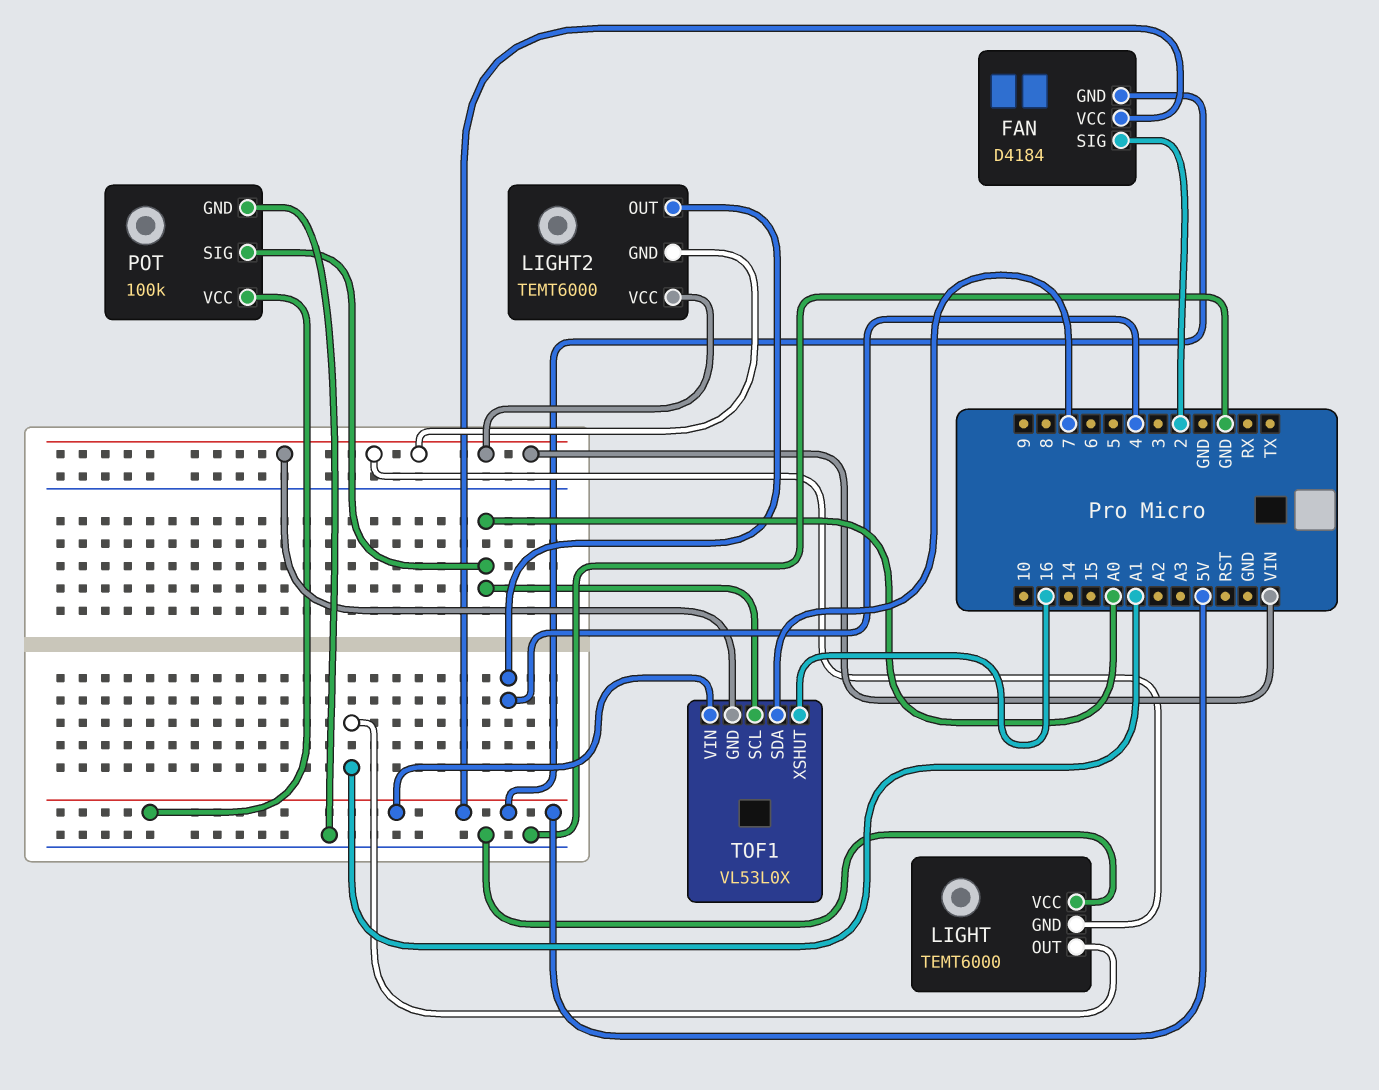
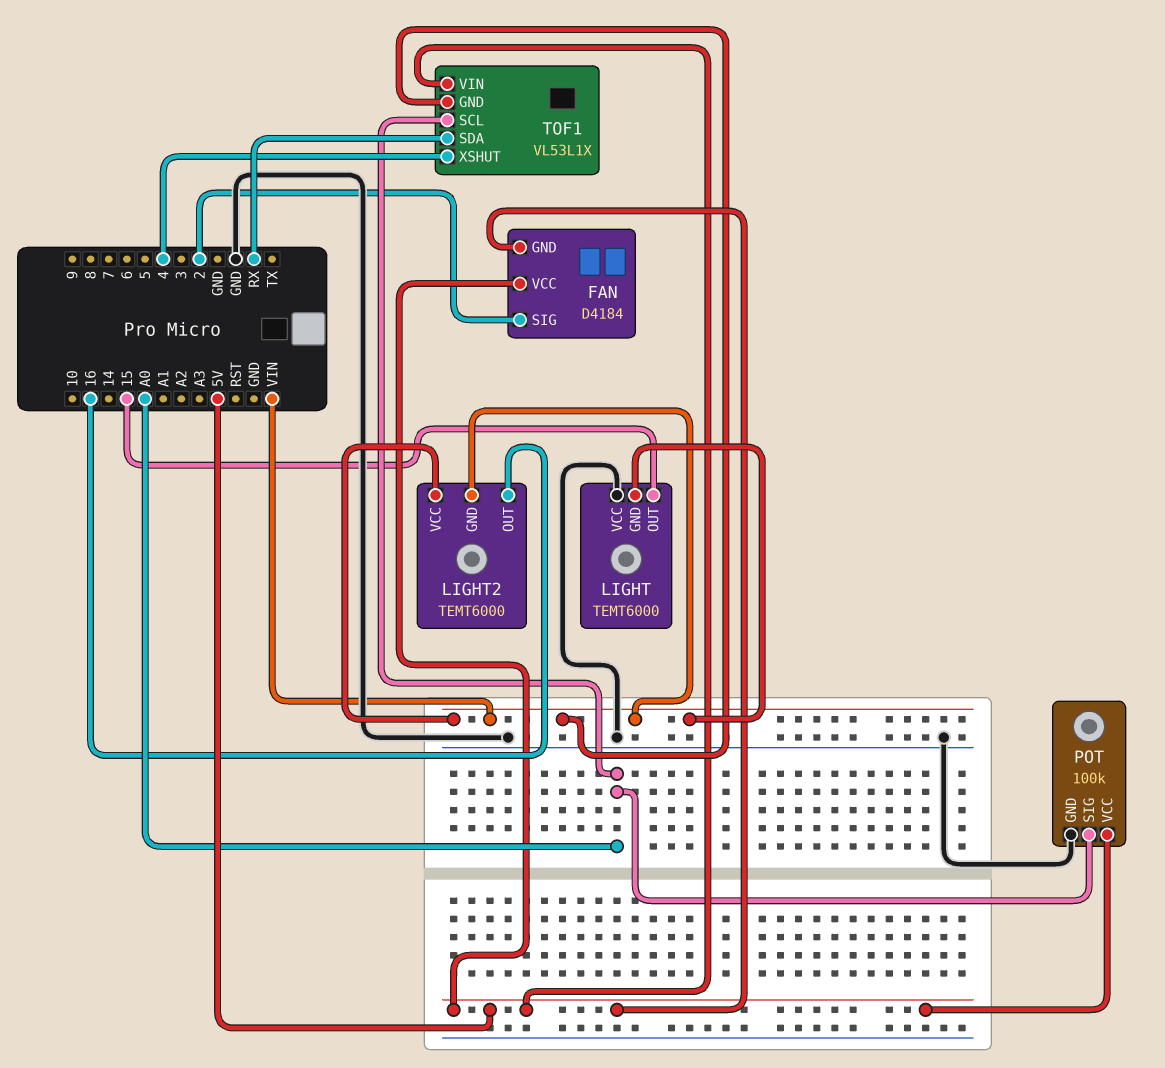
LIGHT pin OUT: A1 -> 15
LIGHT2 pin OUT: 4 -> 16
TOF1: VL53L0X -> VL53L1X
TOF1 pin SDA: 7 -> RX
TOF1 pin XSHUT: 16 -> 4

